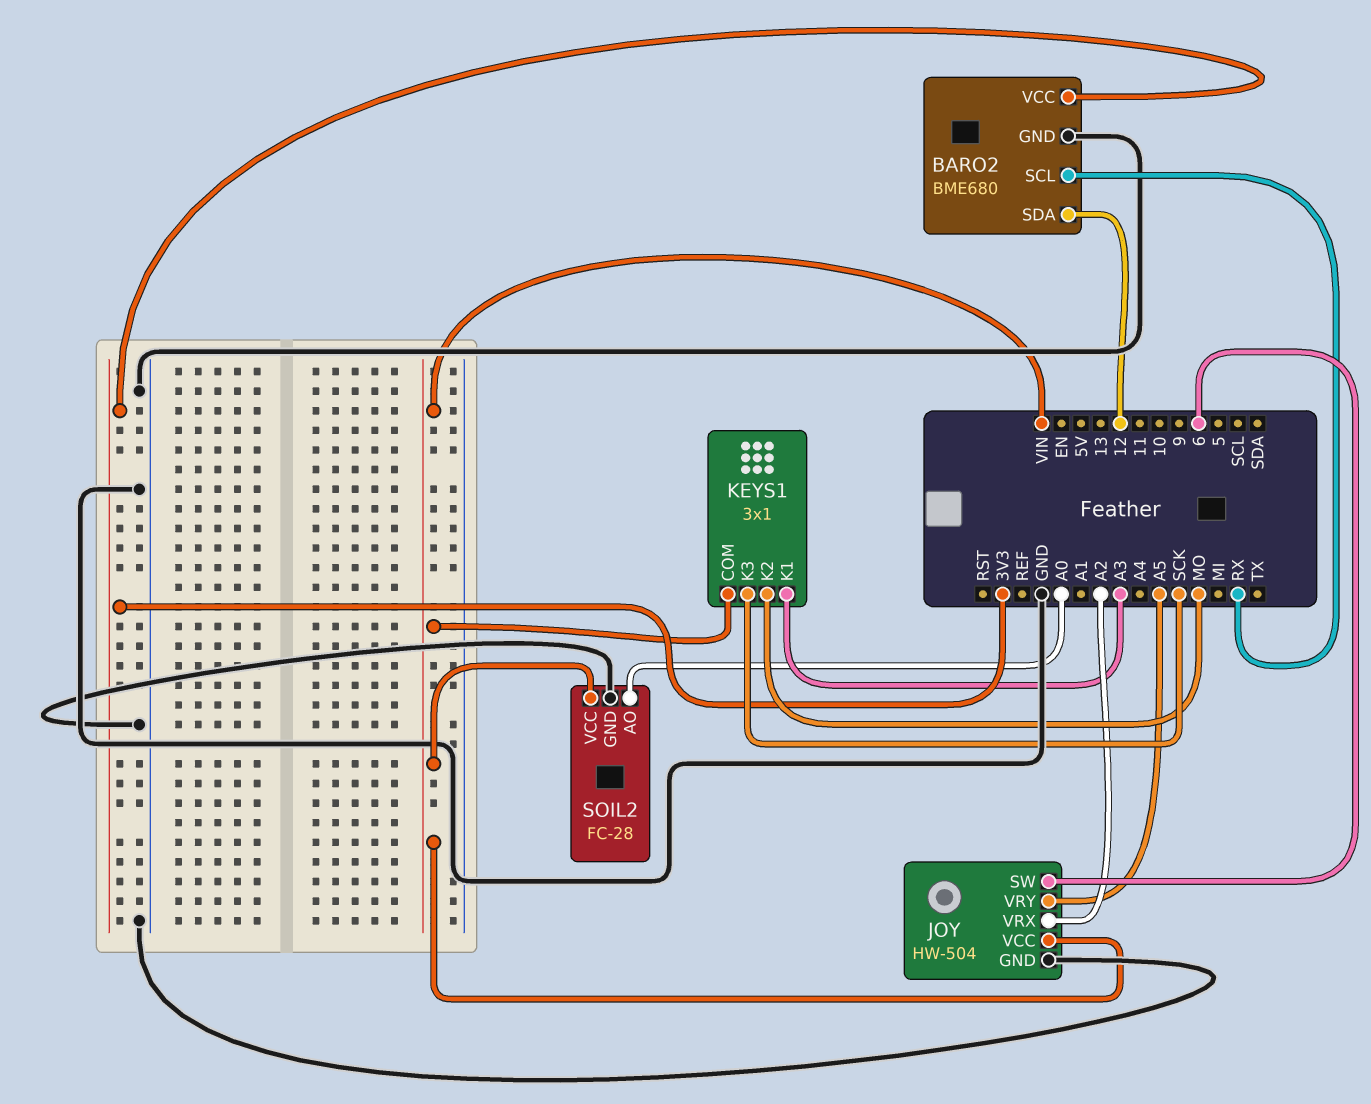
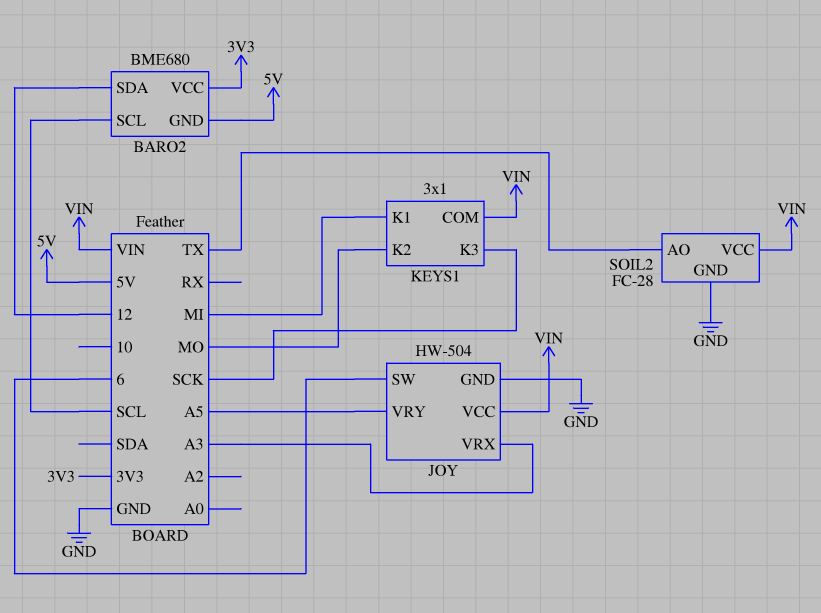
BARO2 pin GND: GND -> 5V
BARO2 pin SCL: RX -> SCL
JOY pin VRX: A2 -> A3
KEYS1 pin K1: A3 -> MI
SOIL2 pin AO: A0 -> TX

